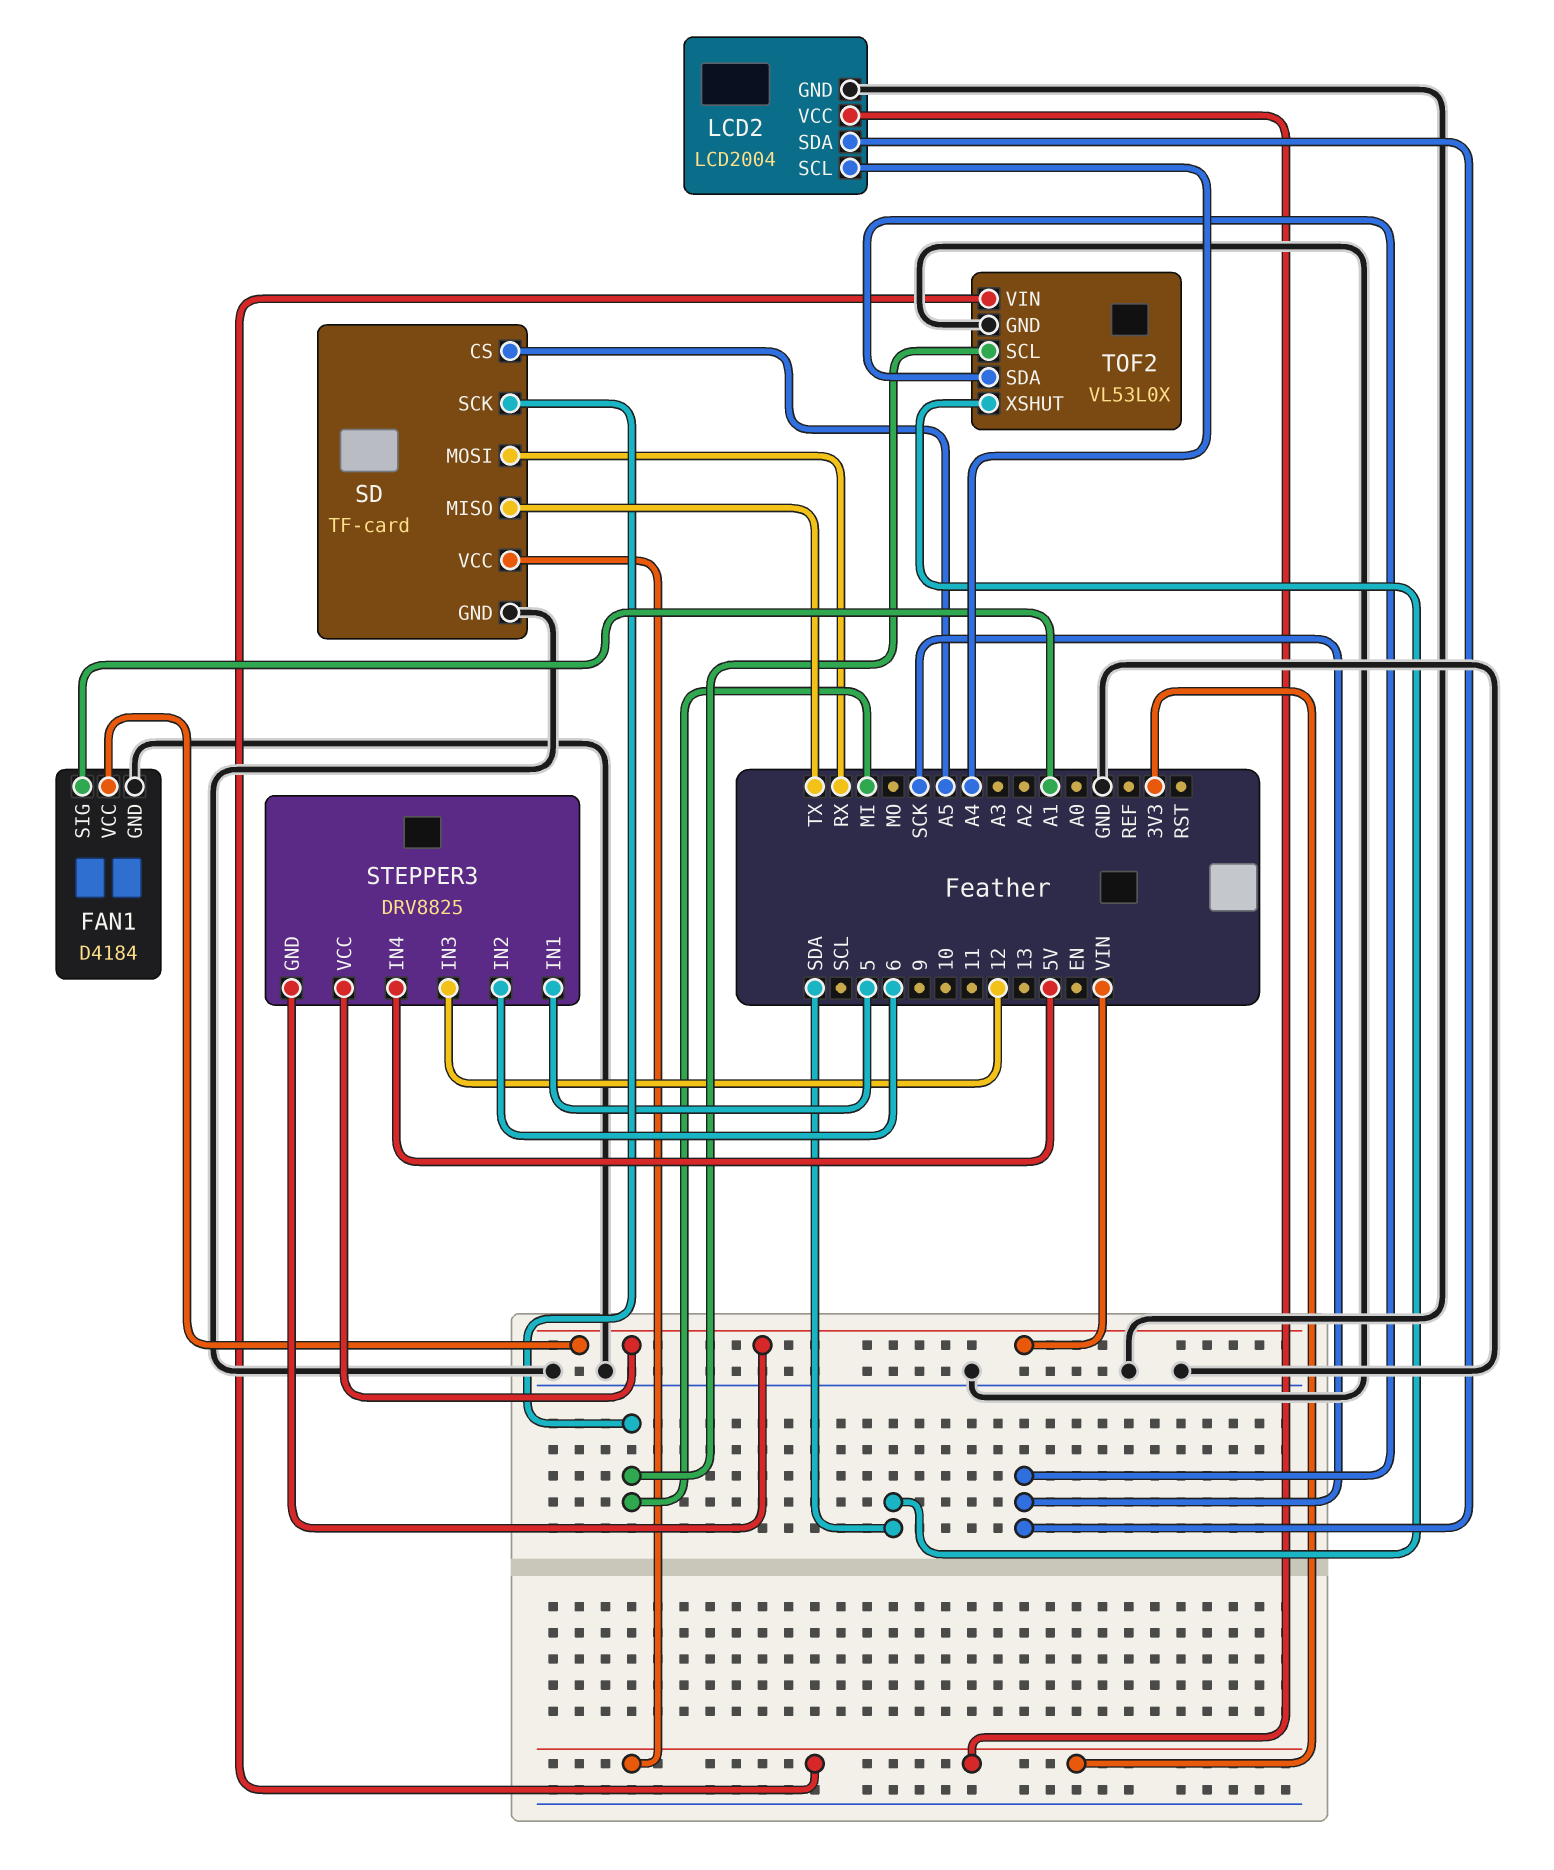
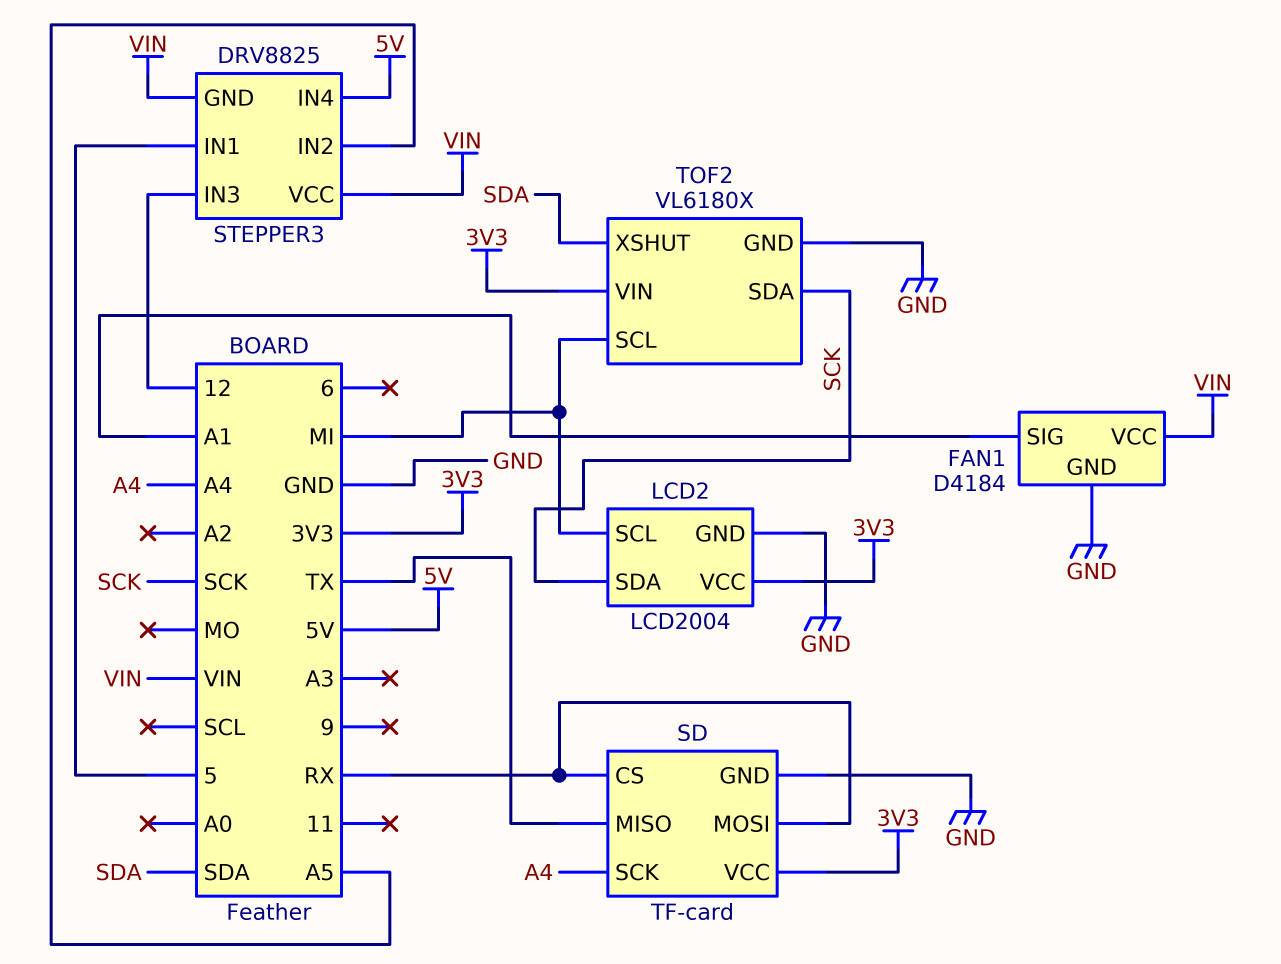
LCD2 pin SCL: A4 -> MI
SD pin CS: A5 -> RX
SD pin SCK: MI -> A4
STEPPER3 pin IN2: 6 -> A5
TOF2: VL53L0X -> VL6180X

